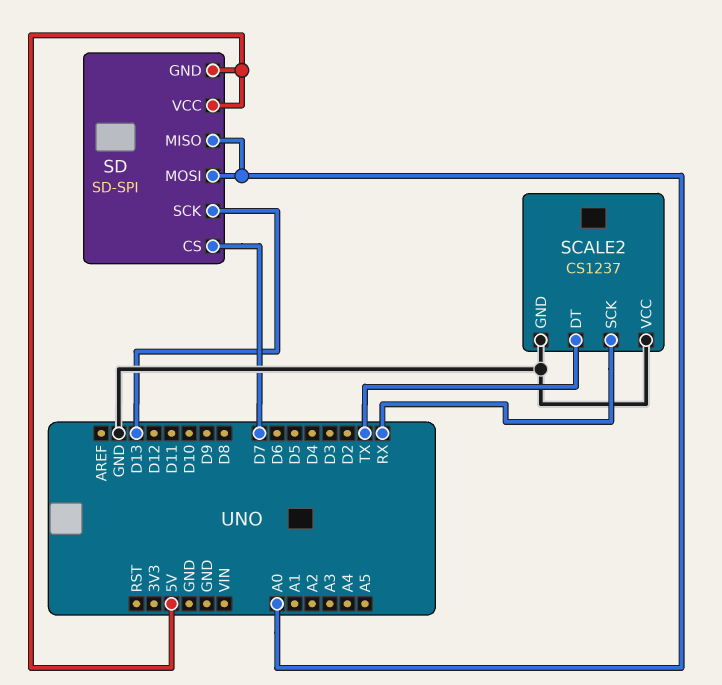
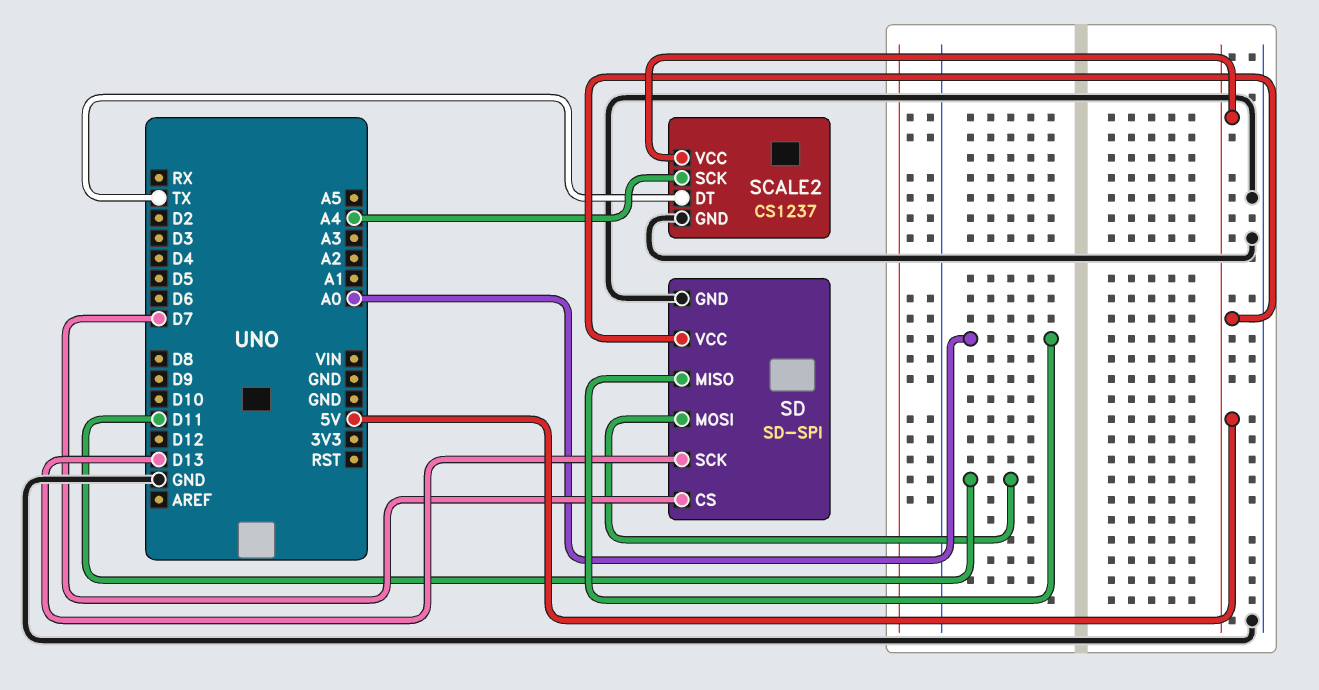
SCALE2 pin SCK: RX -> A4
SCALE2 pin VCC: GND -> 5V
SD pin GND: 5V -> GND
SD pin MOSI: A0 -> D11

